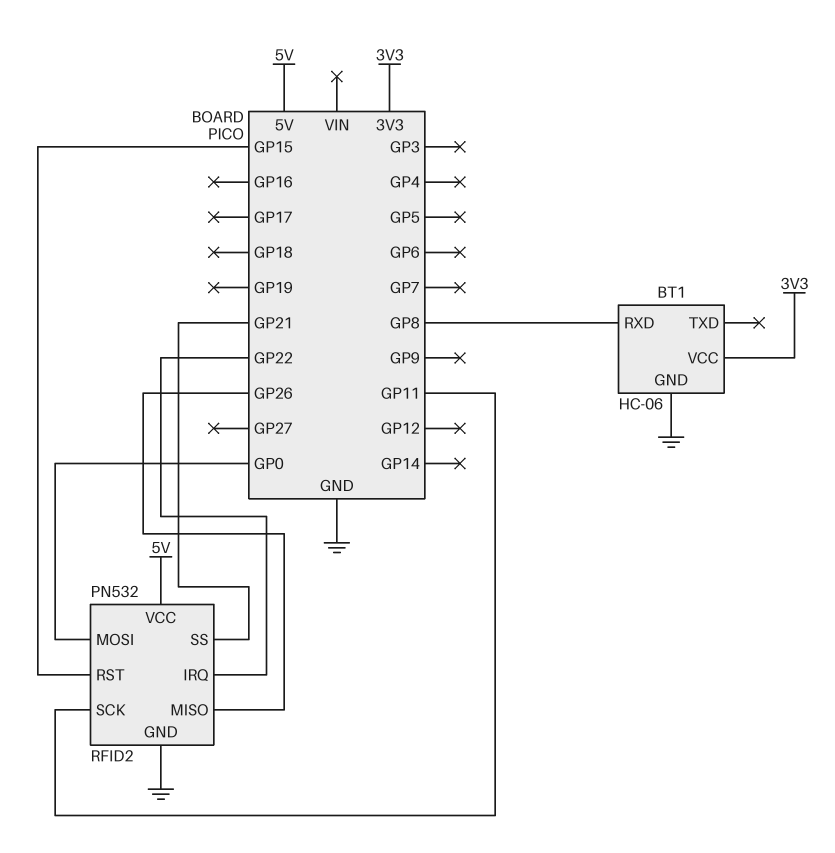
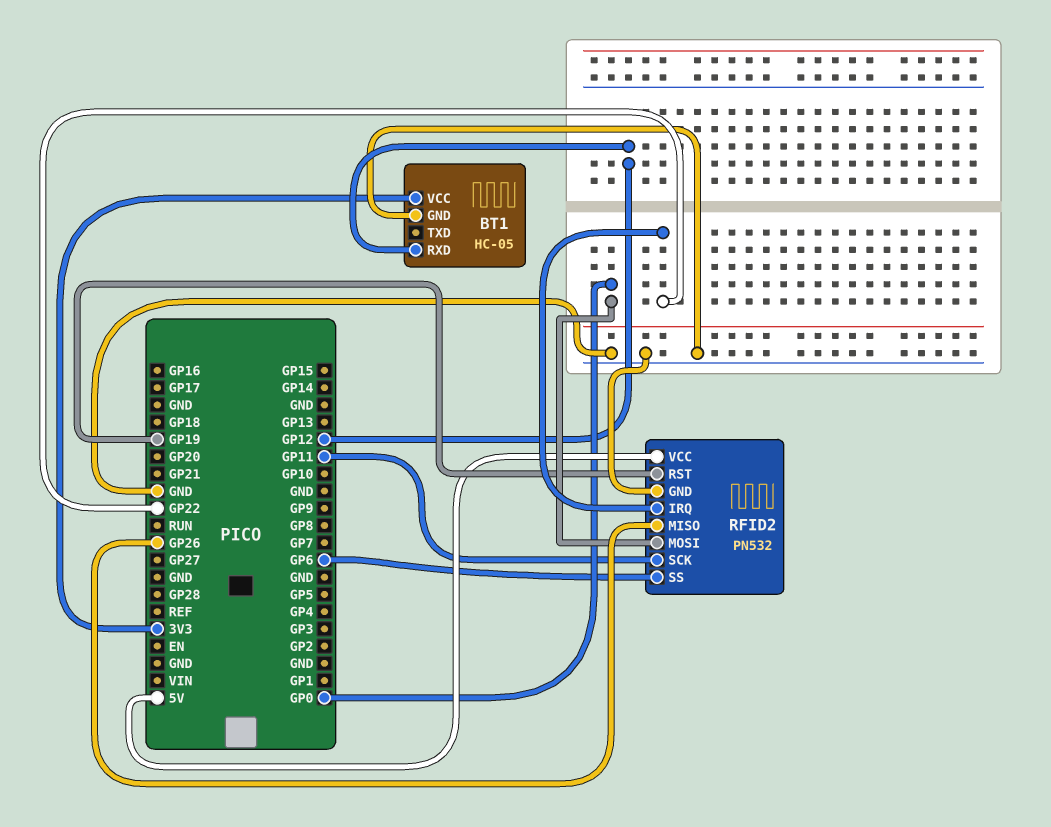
BT1: HC-06 -> HC-05
BT1 pin RXD: GP8 -> GP12
RFID2 pin RST: GP15 -> GP19
RFID2 pin SS: GP21 -> GP6

